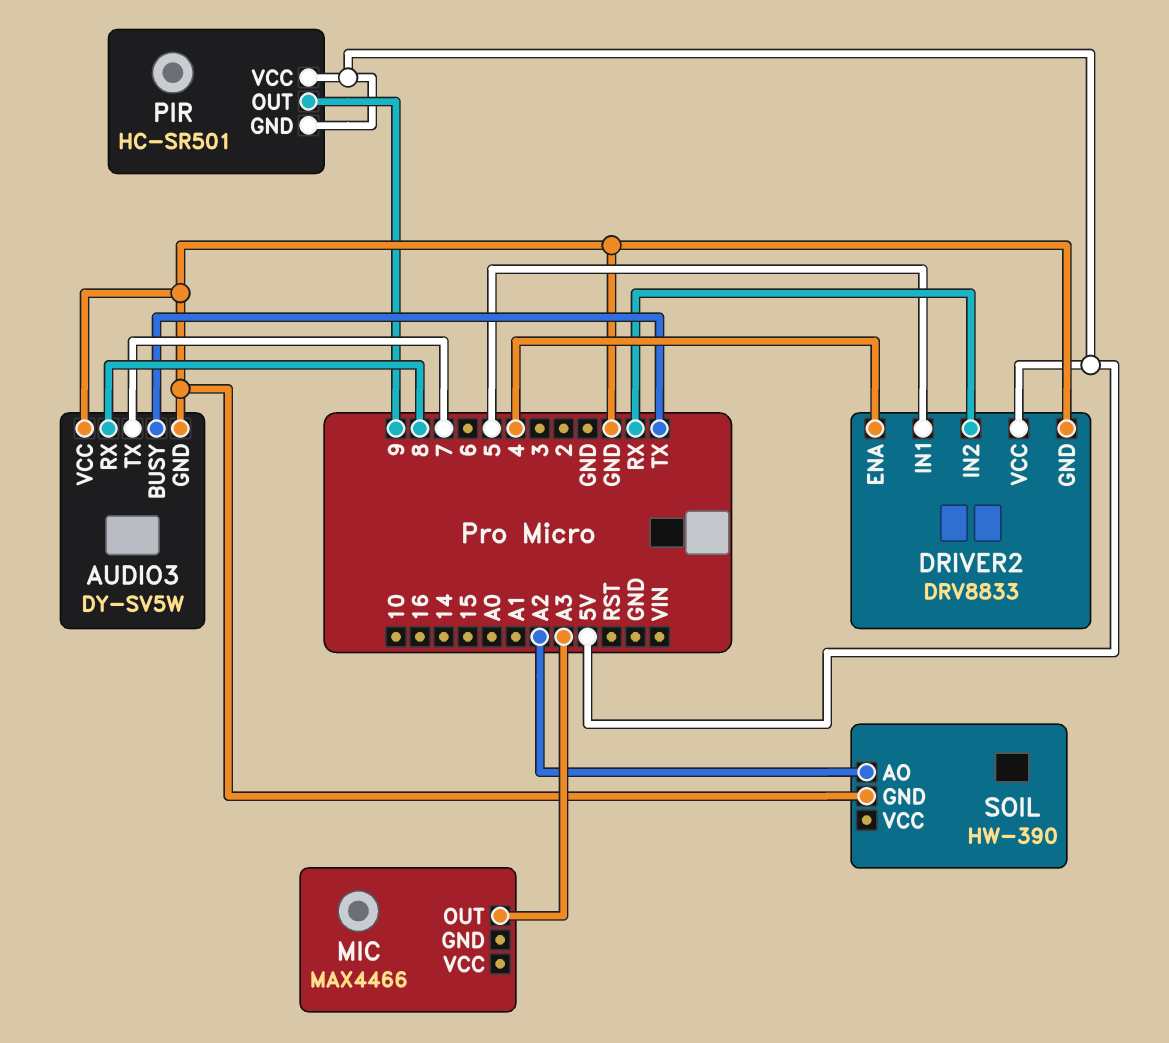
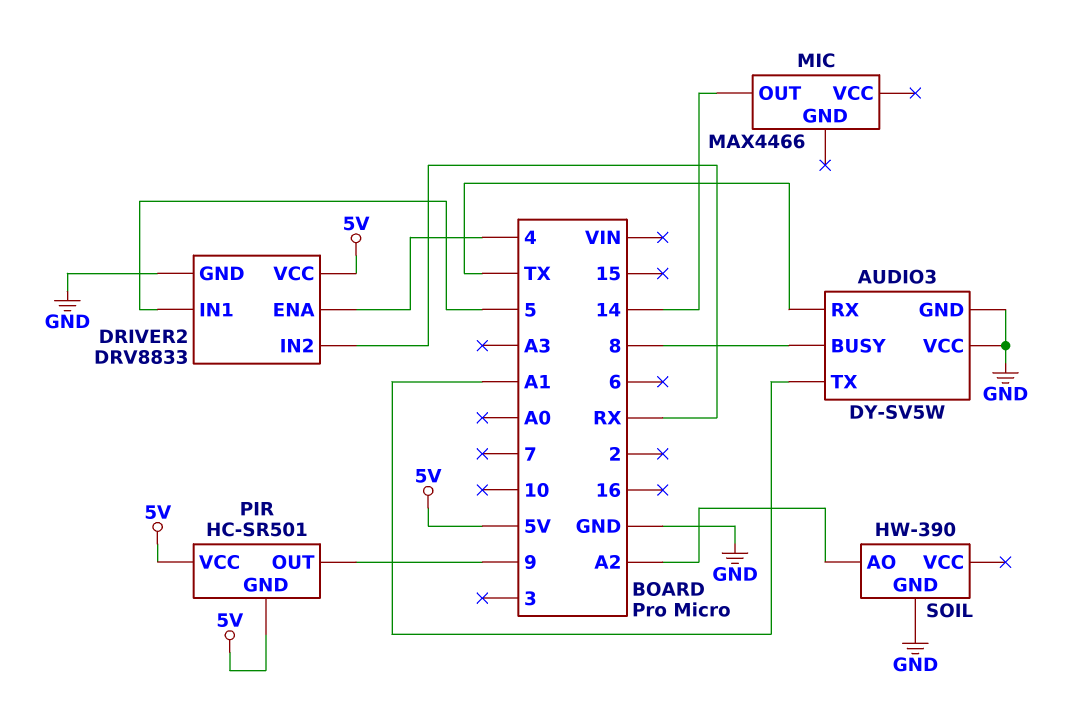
AUDIO3 pin BUSY: TX -> 8
AUDIO3 pin RX: 8 -> TX
AUDIO3 pin TX: 7 -> A1
MIC pin OUT: A3 -> 14

